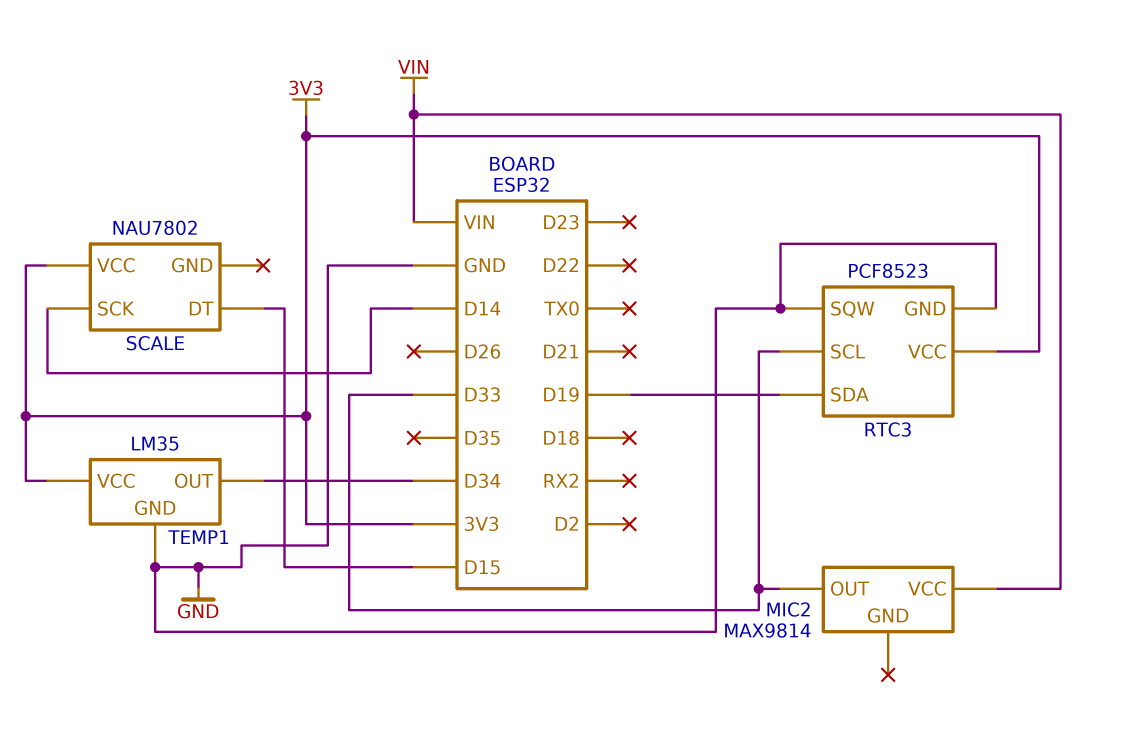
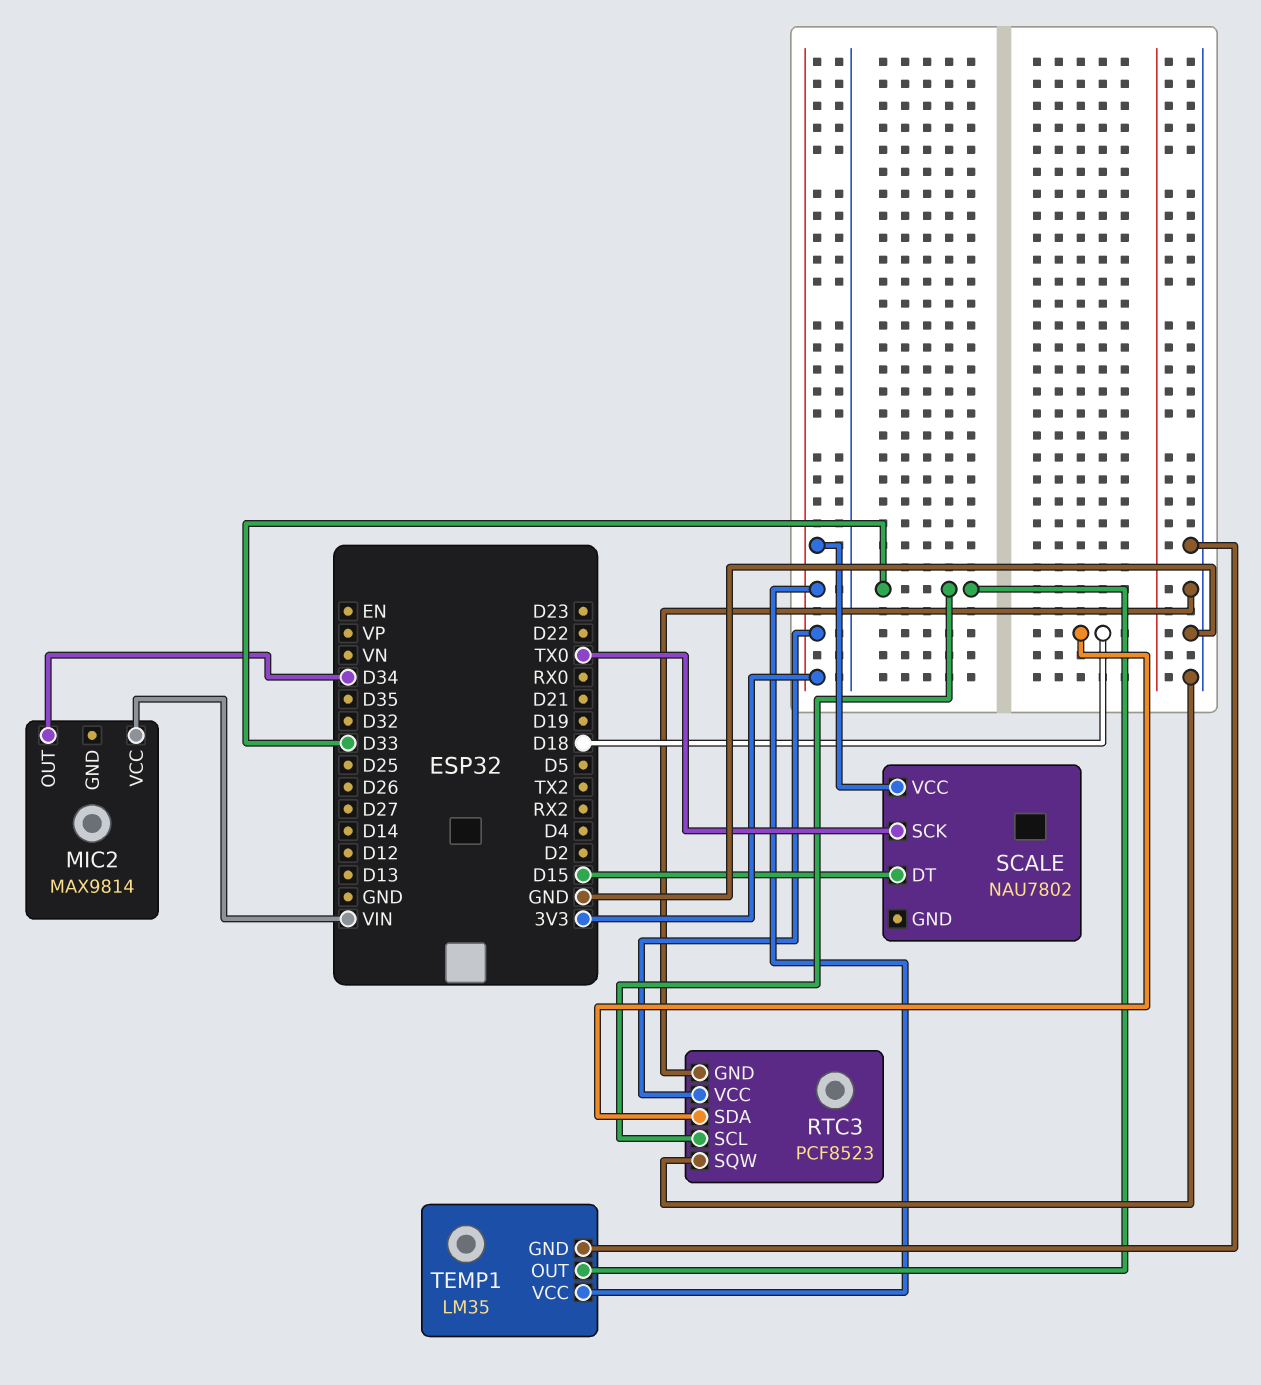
MIC2 pin OUT: D33 -> D34
RTC3 pin SDA: D19 -> D18
SCALE pin SCK: D14 -> TX0
TEMP1 pin OUT: D34 -> D33

